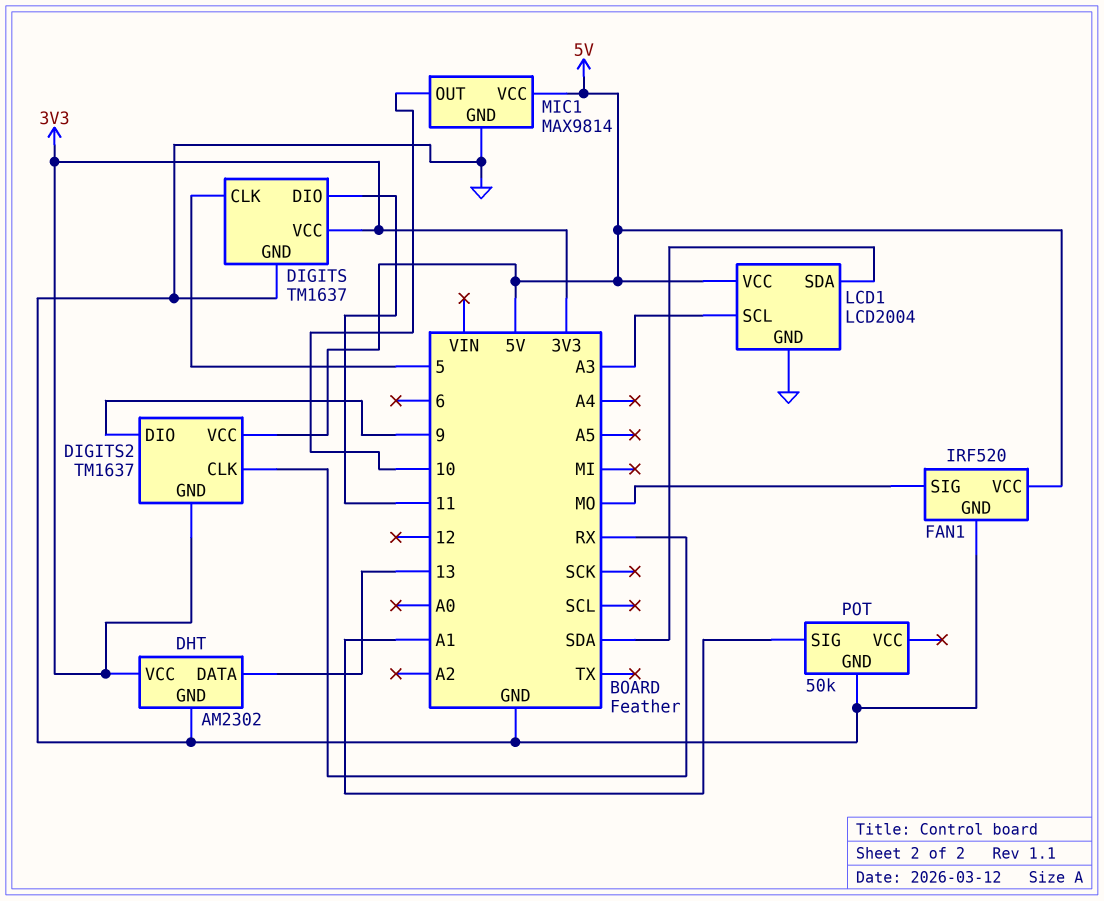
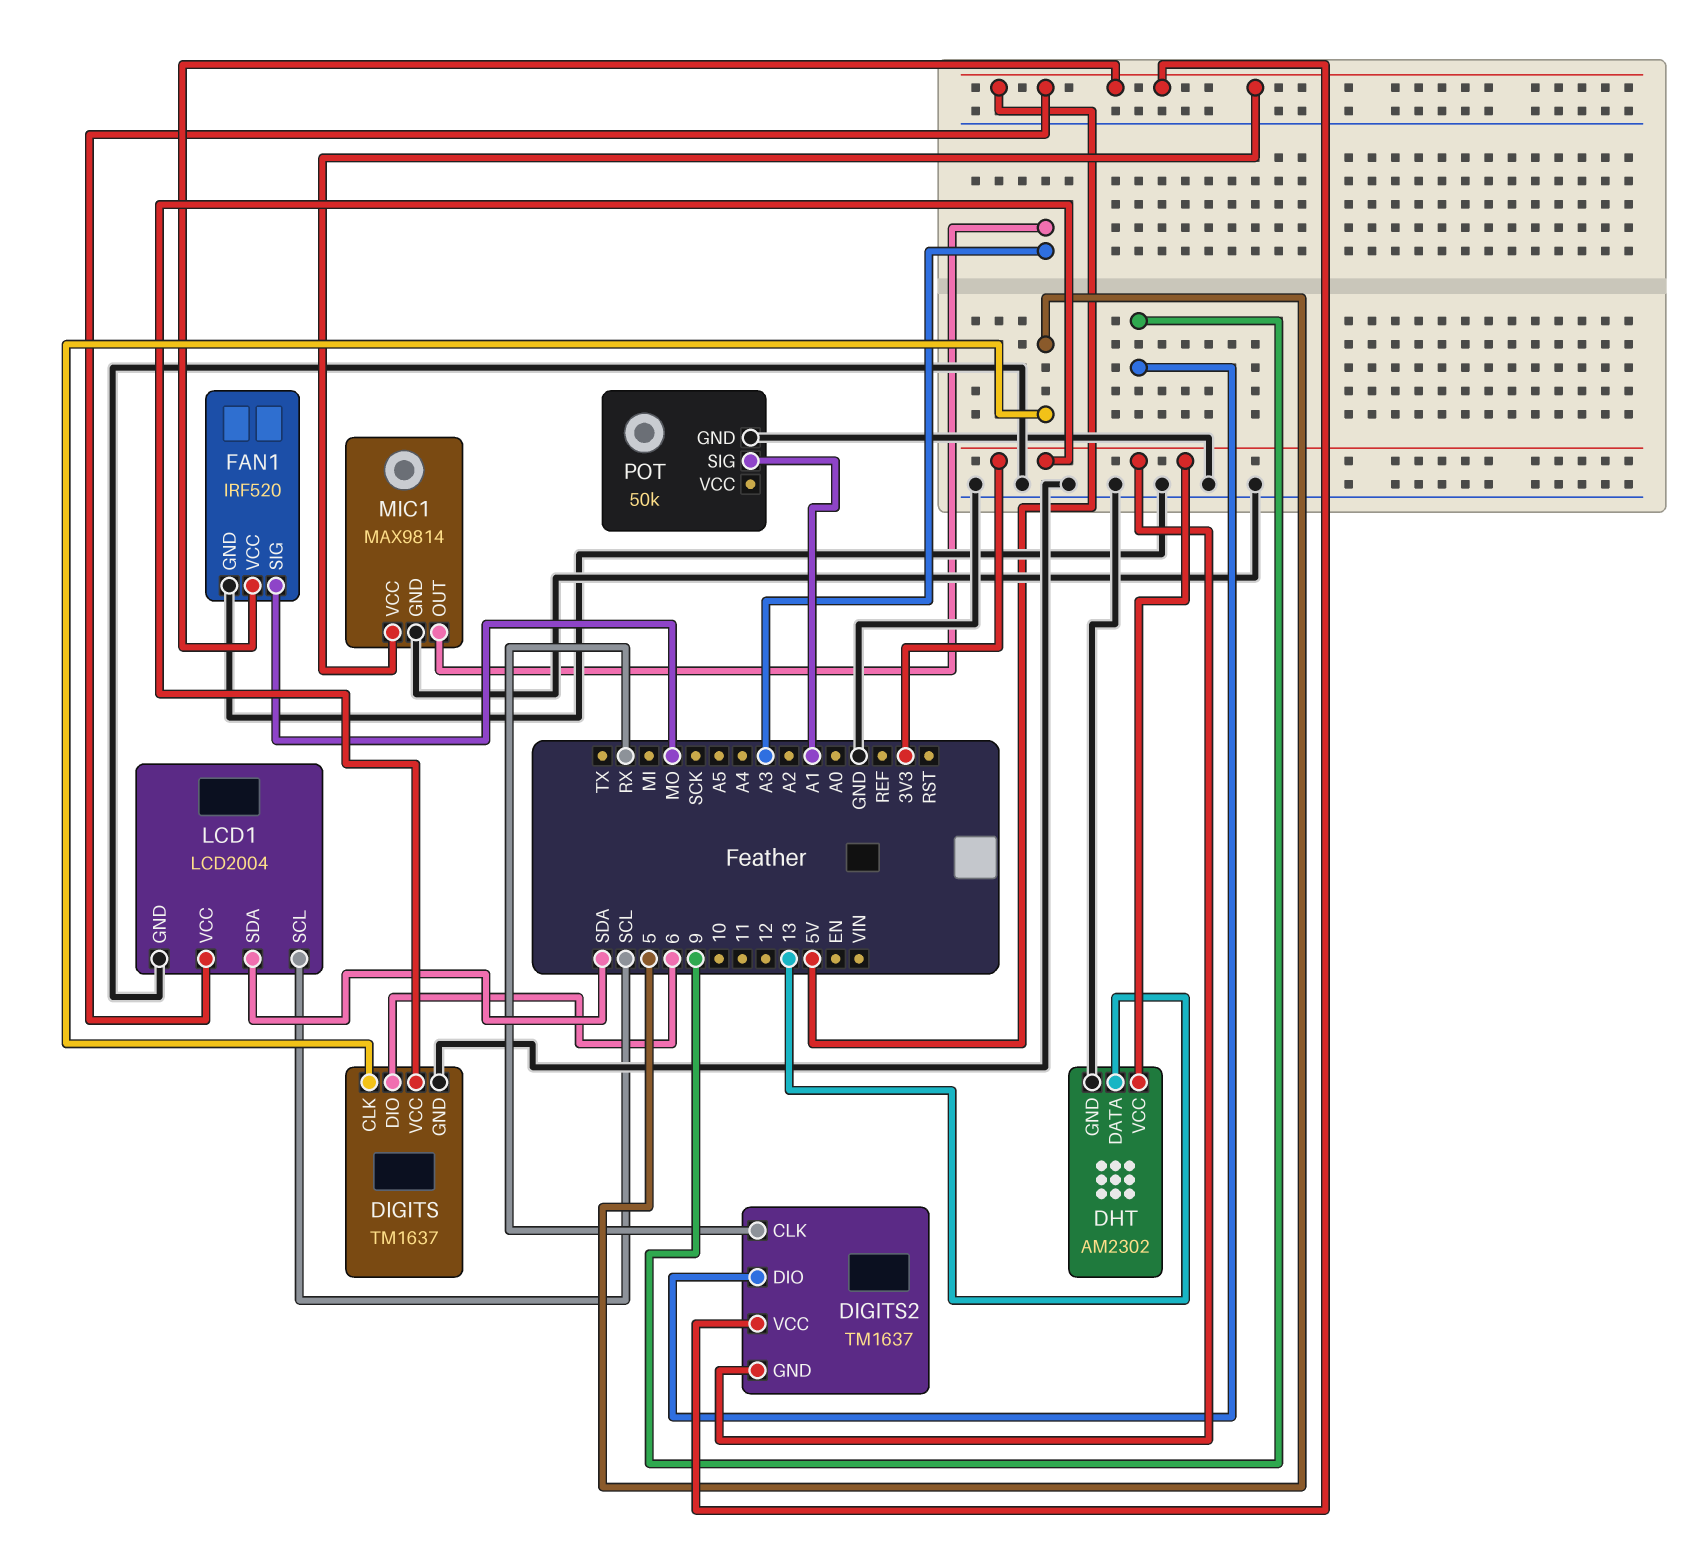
DIGITS pin DIO: 11 -> 6
LCD1 pin SCL: A3 -> SCL
MIC1 pin OUT: 10 -> A3

